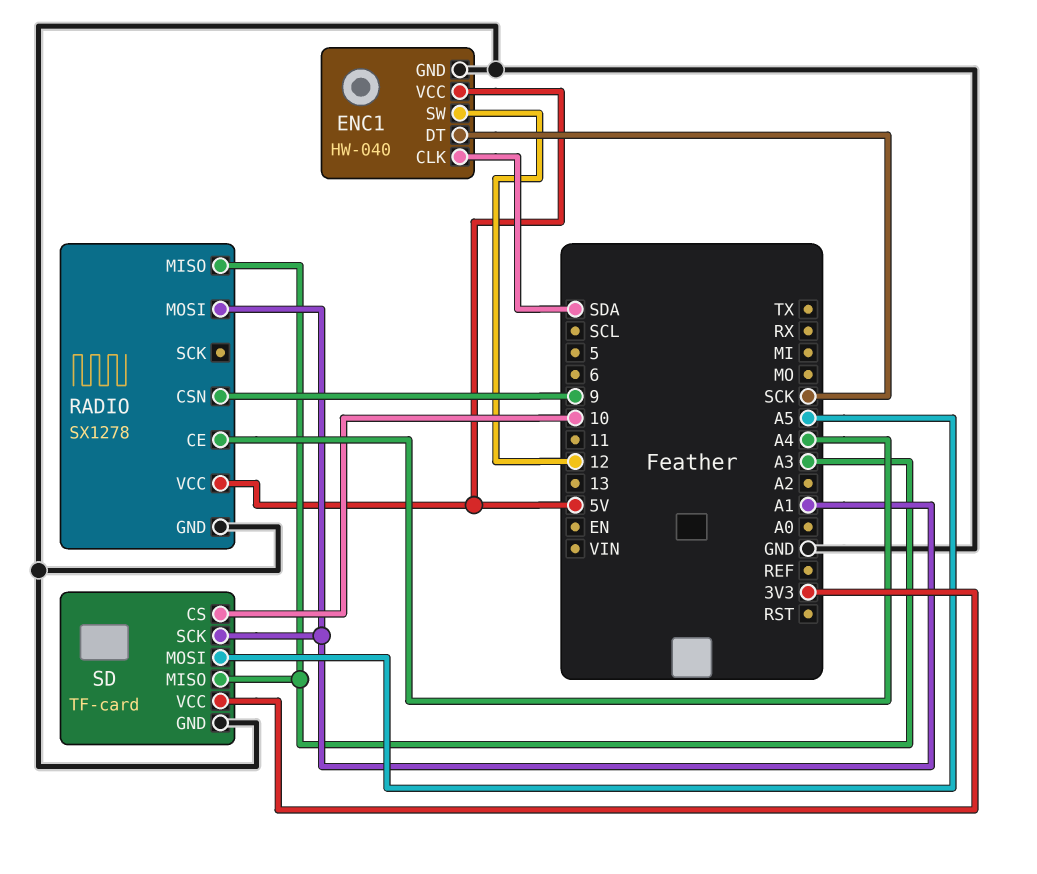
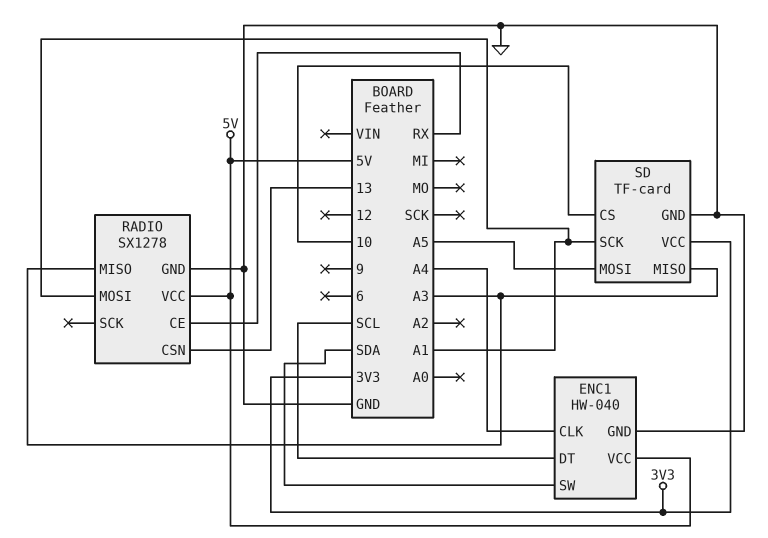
ENC1 pin CLK: SDA -> A4
ENC1 pin DT: SCK -> SCL
ENC1 pin SW: 12 -> SDA
RADIO pin CE: A4 -> RX
RADIO pin CSN: 9 -> 13

